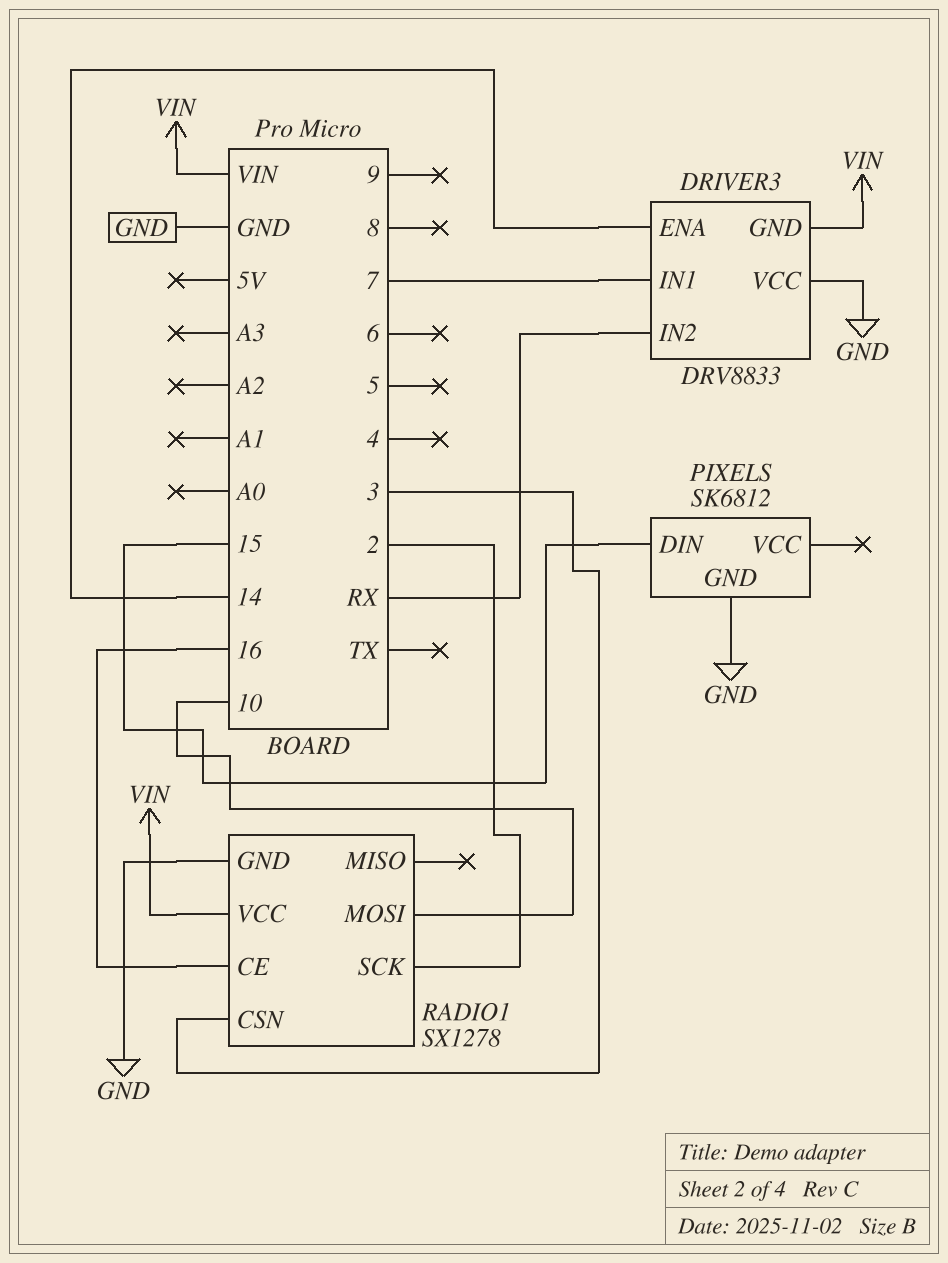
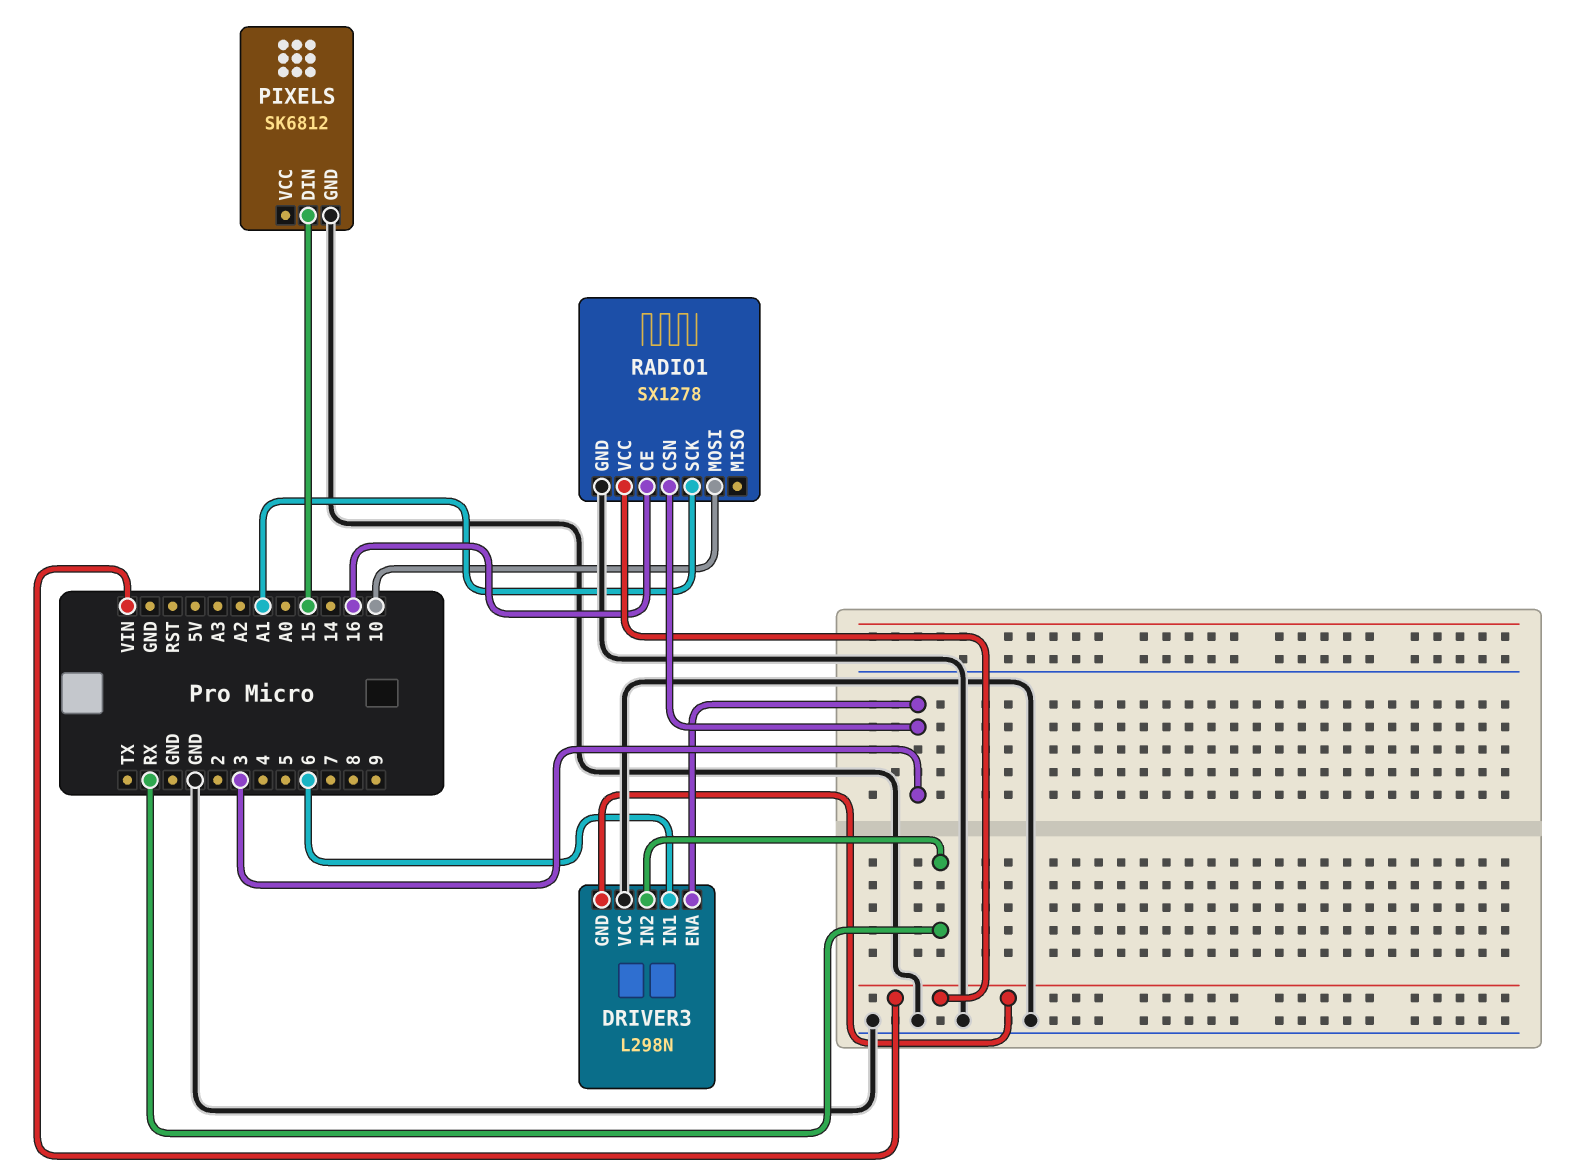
DRIVER3: DRV8833 -> L298N
DRIVER3 pin ENA: 14 -> 3
DRIVER3 pin IN1: 7 -> 6
RADIO1 pin SCK: 2 -> A1

